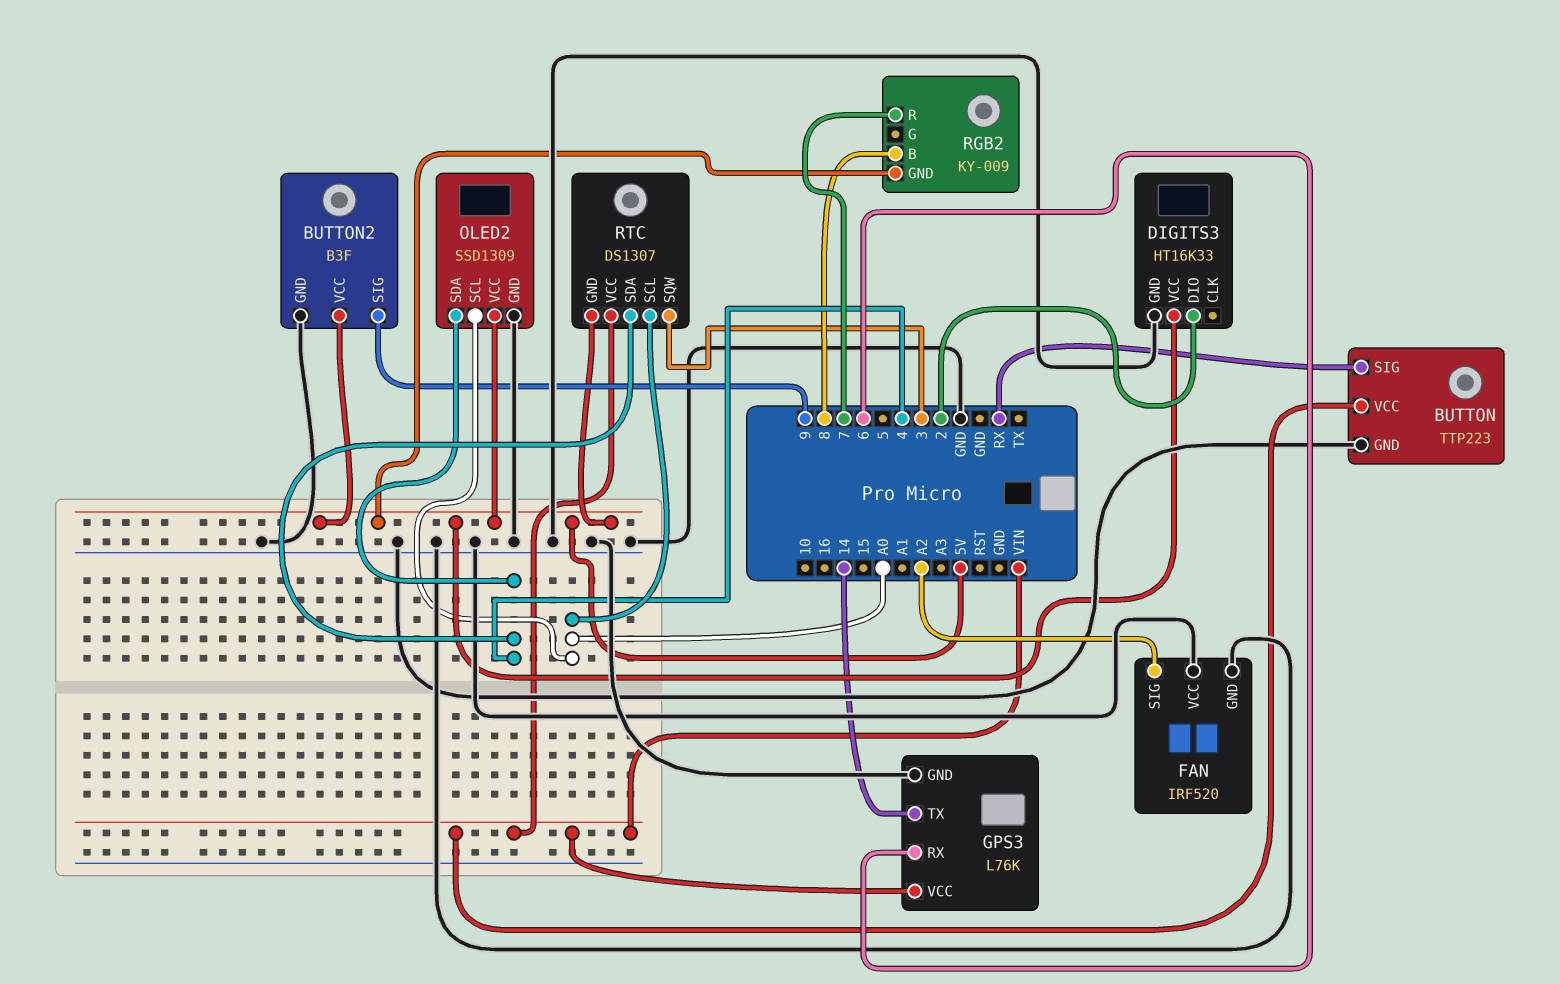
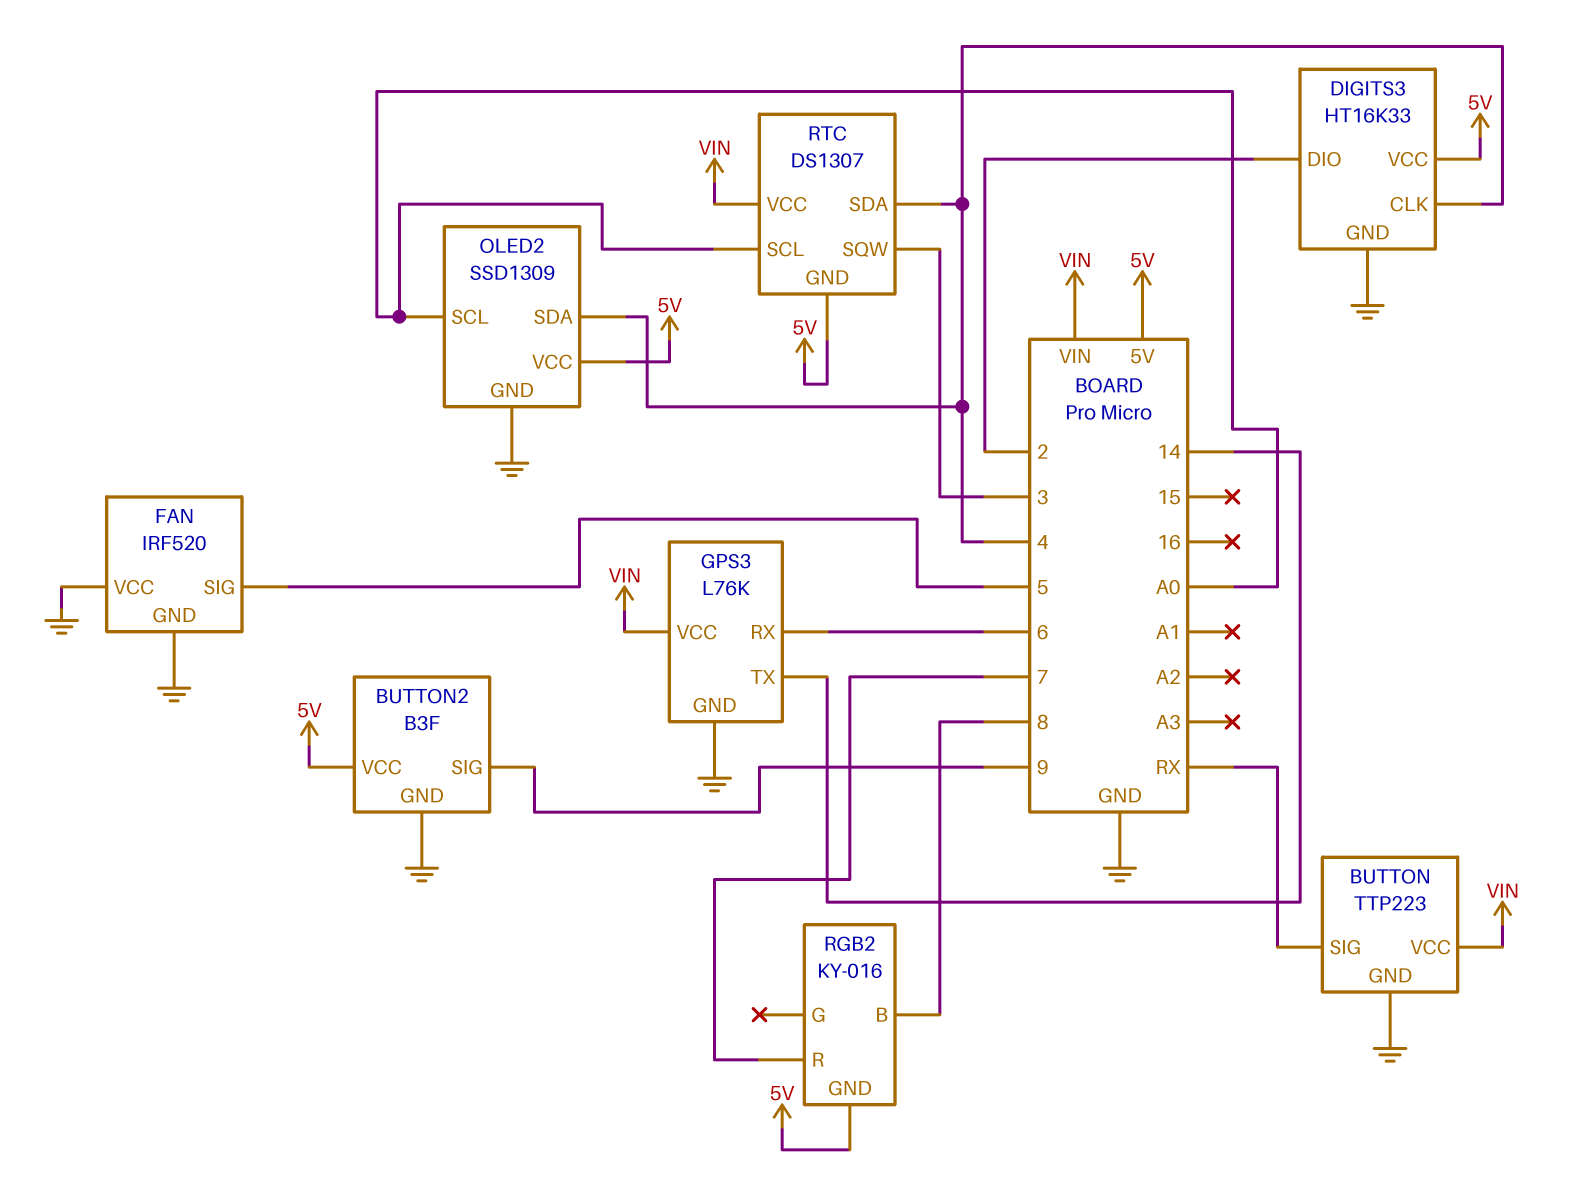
DIGITS3 pin CLK: none -> 4
FAN pin SIG: A2 -> 5
RGB2: KY-009 -> KY-016

